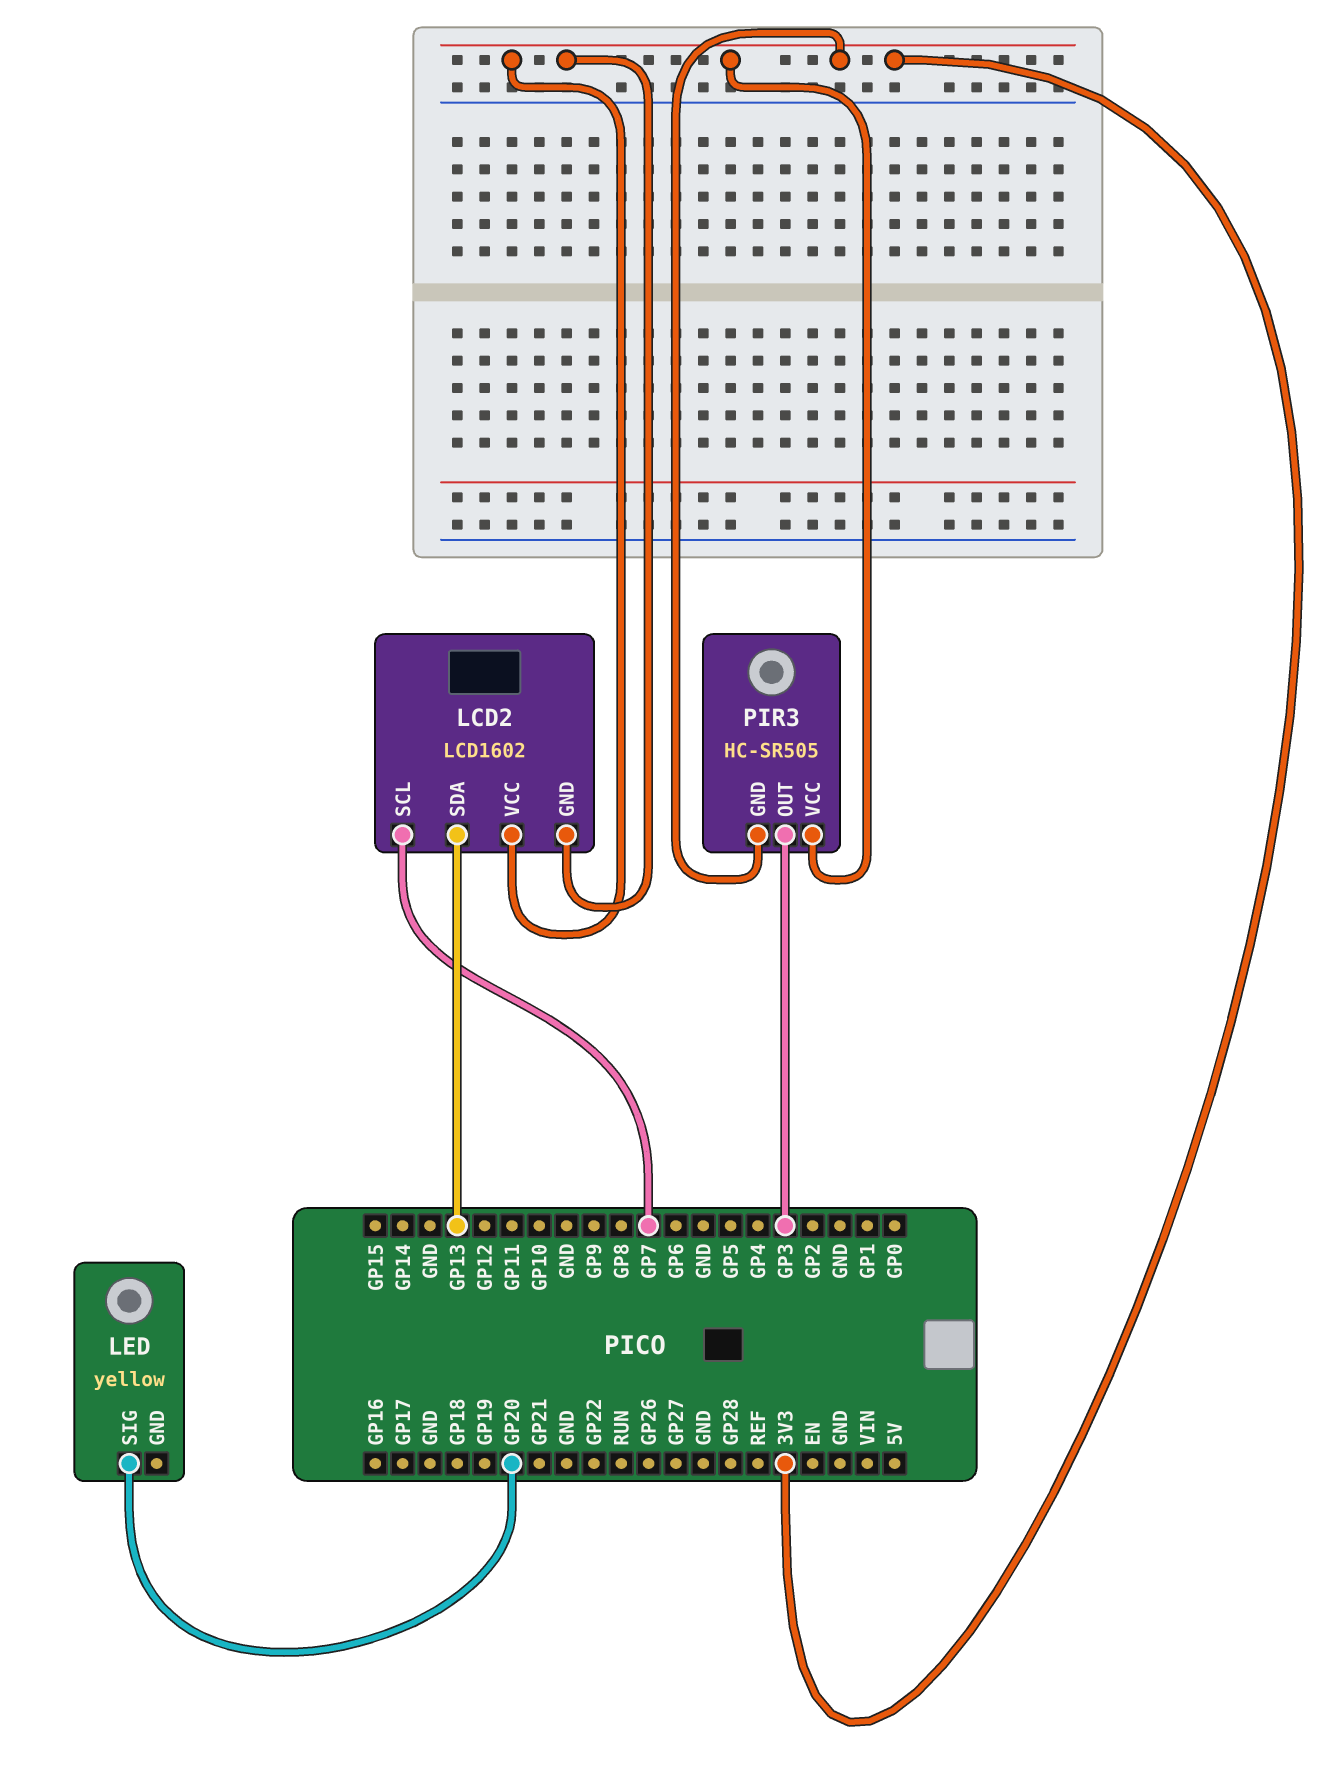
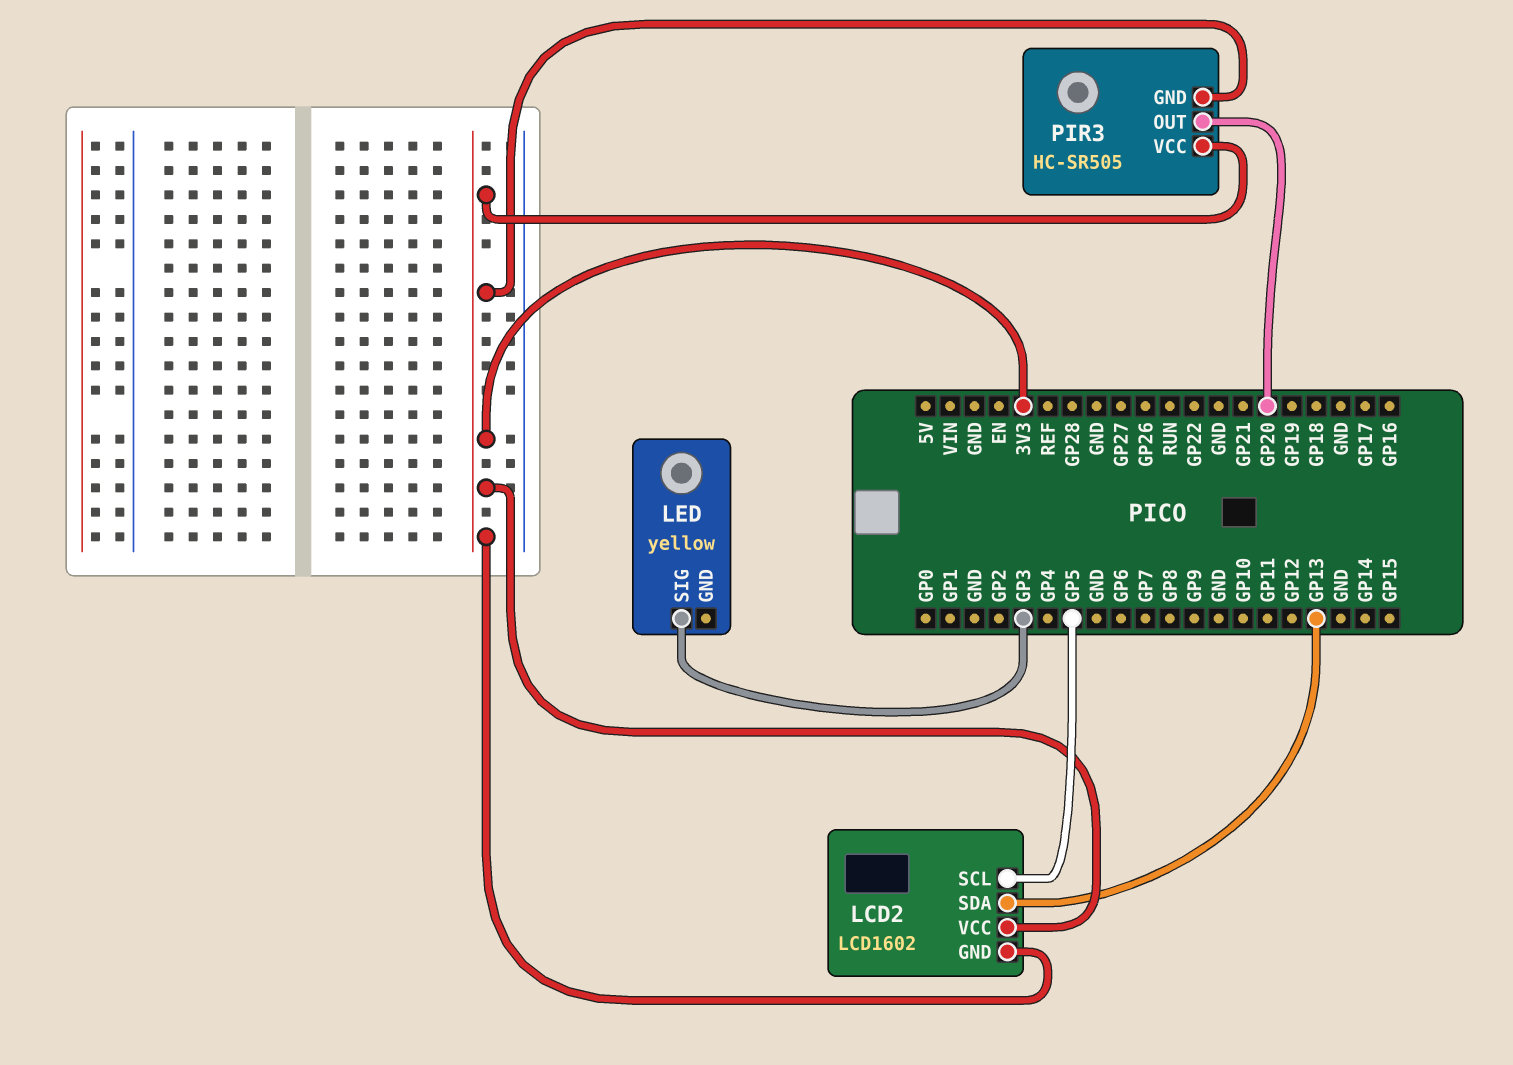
LCD2 pin SCL: GP7 -> GP5
LED pin SIG: GP20 -> GP3
PIR3 pin OUT: GP3 -> GP20

